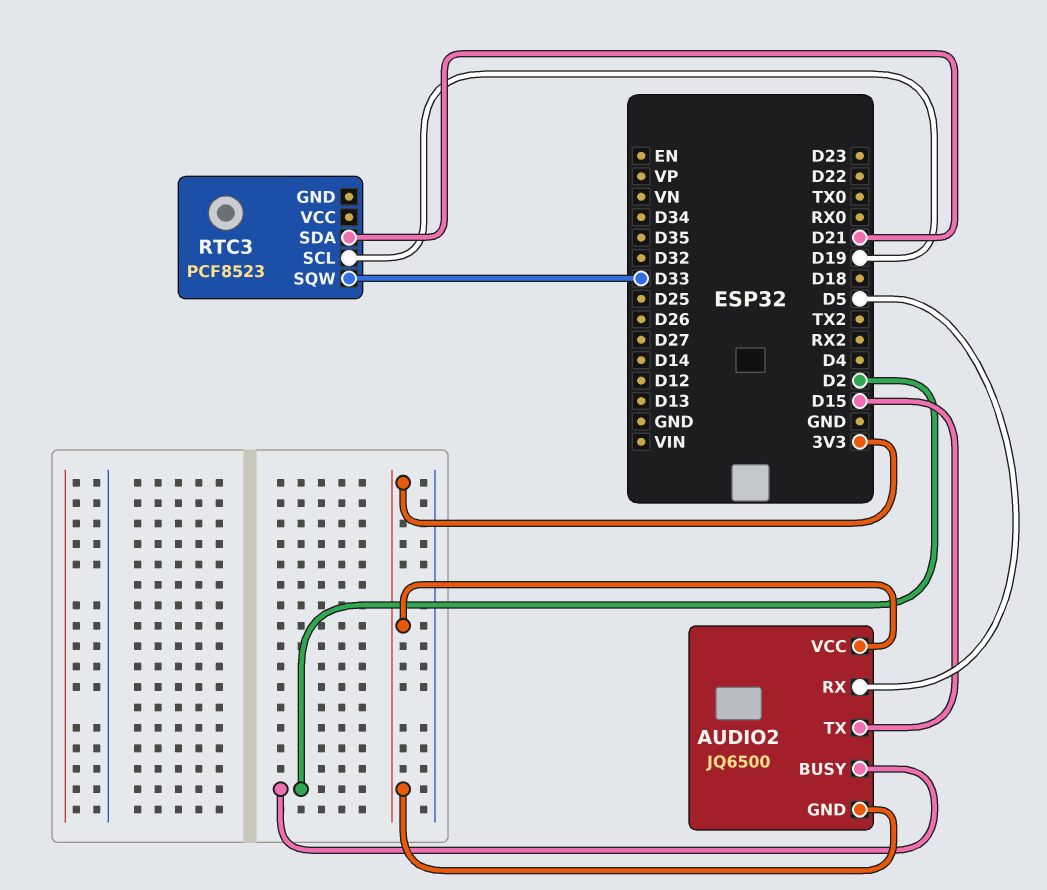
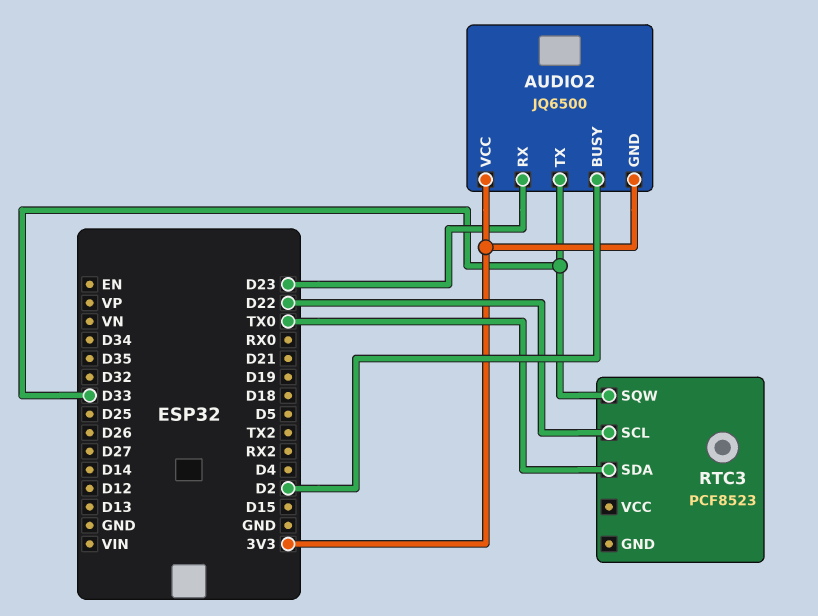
AUDIO2 pin RX: D5 -> D23
AUDIO2 pin TX: D15 -> D33
RTC3 pin SCL: D19 -> D22
RTC3 pin SDA: D21 -> TX0

